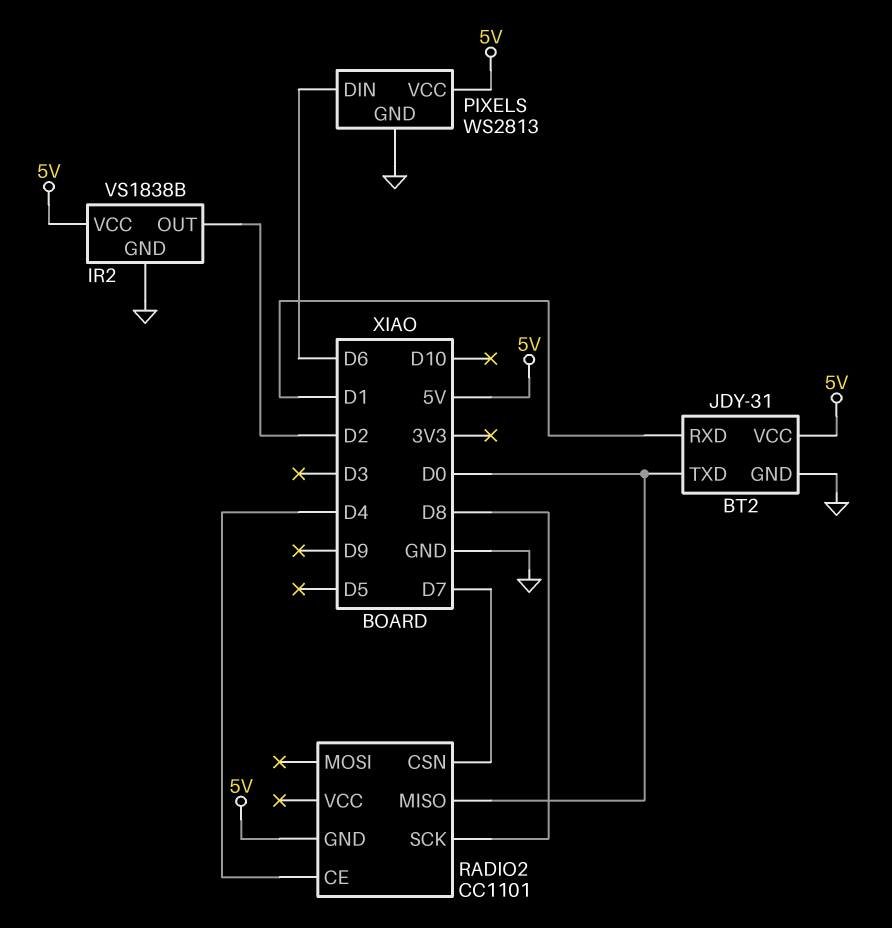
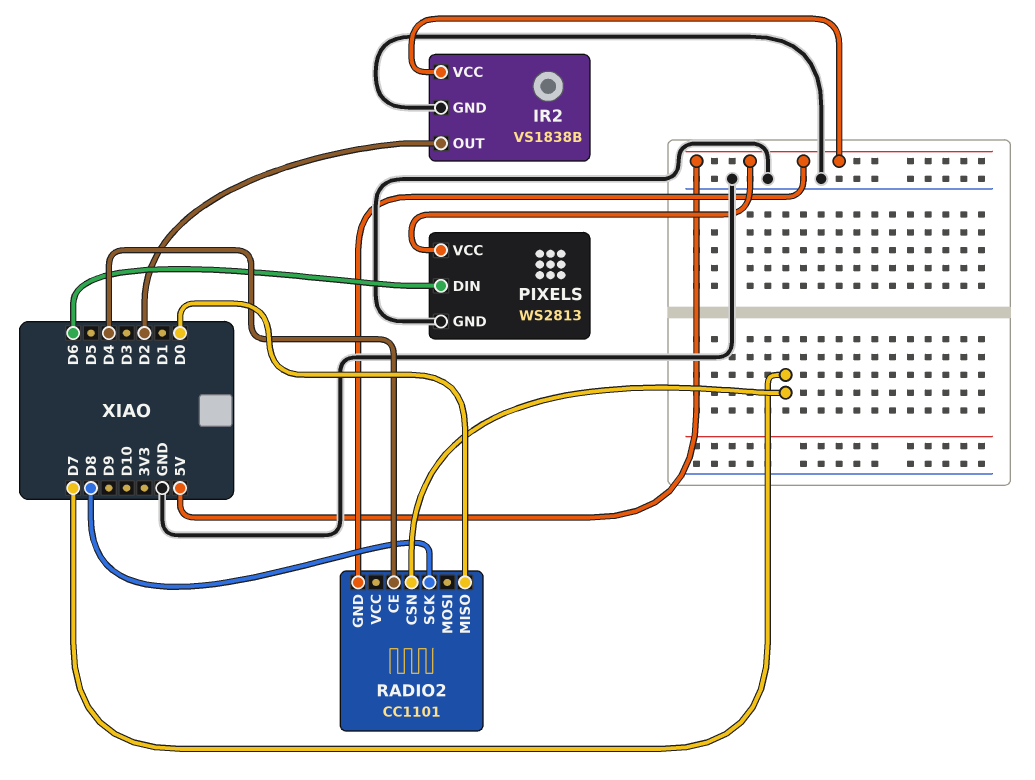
BT2: JDY-31 -> none
BT2 pin GND: GND -> none
BT2 pin RXD: D1 -> none
BT2 pin TXD: D0 -> none
BT2 pin VCC: 5V -> none

